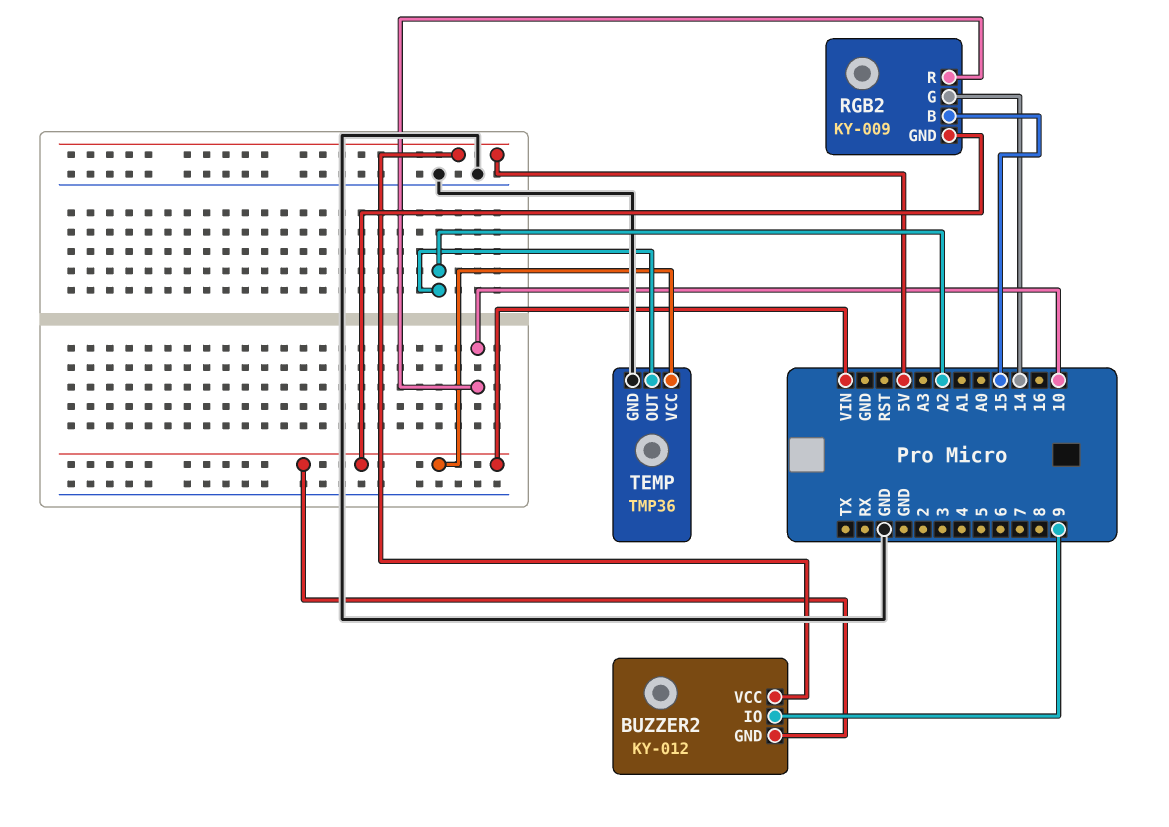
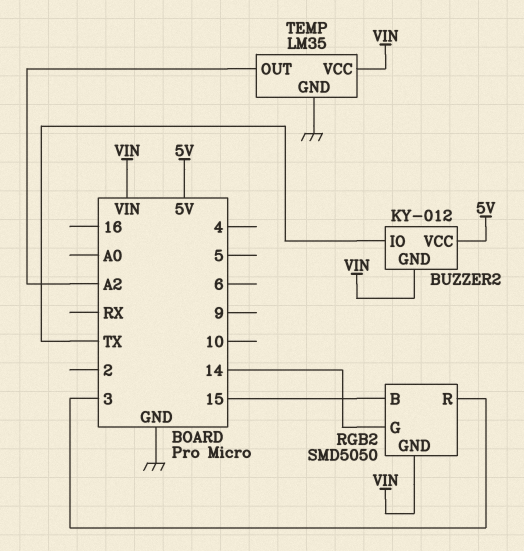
BUZZER2 pin IO: 9 -> TX
RGB2: KY-009 -> SMD5050
RGB2 pin R: 10 -> 3
TEMP: TMP36 -> LM35

